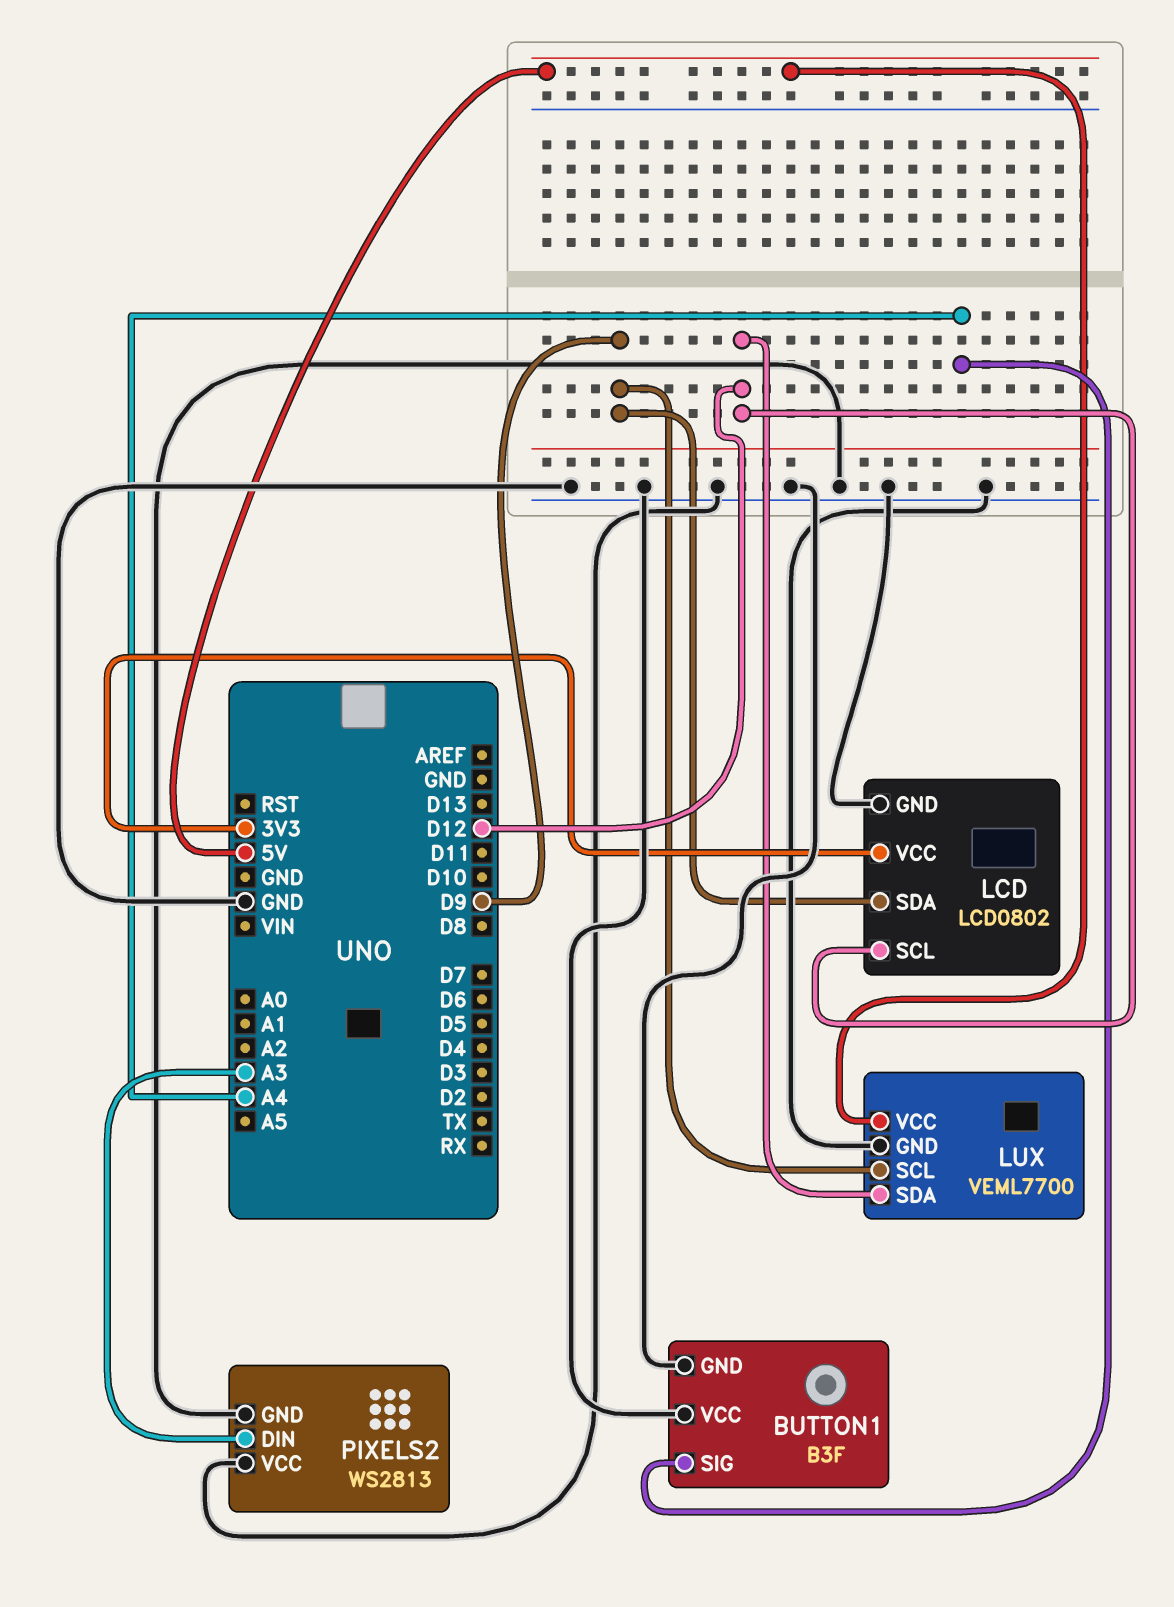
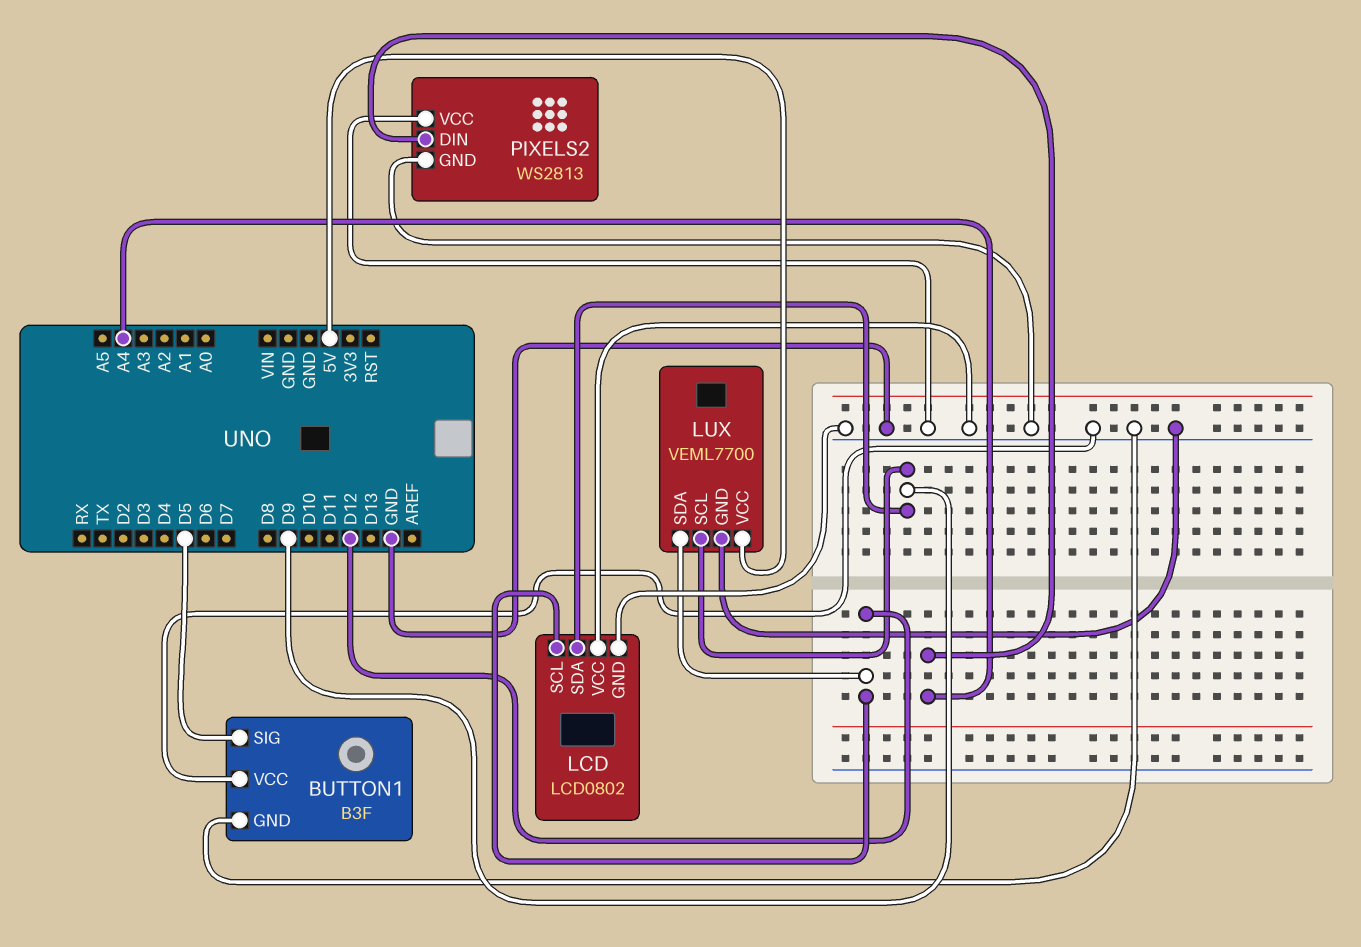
BUTTON1 pin SIG: A4 -> D5
LCD pin VCC: 3V3 -> GND
PIXELS2 pin DIN: A3 -> A4

